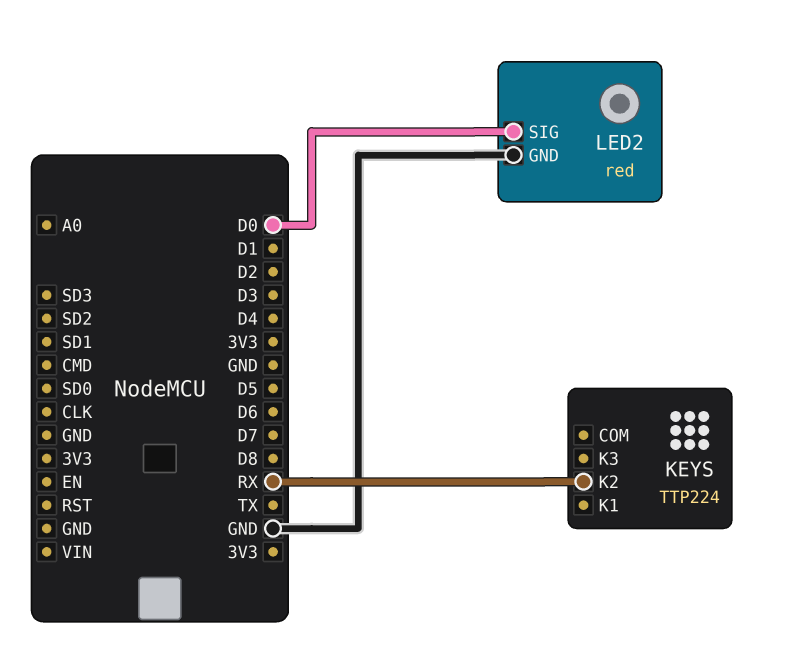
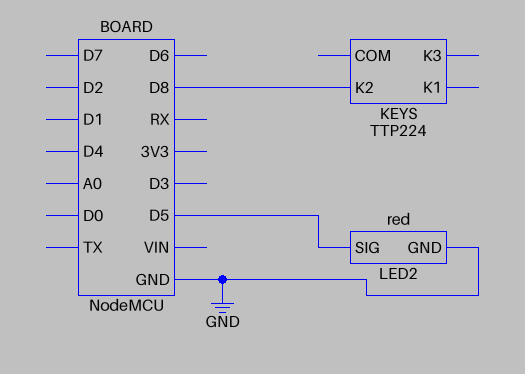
KEYS pin K2: RX -> D8
LED2 pin SIG: D0 -> D5

